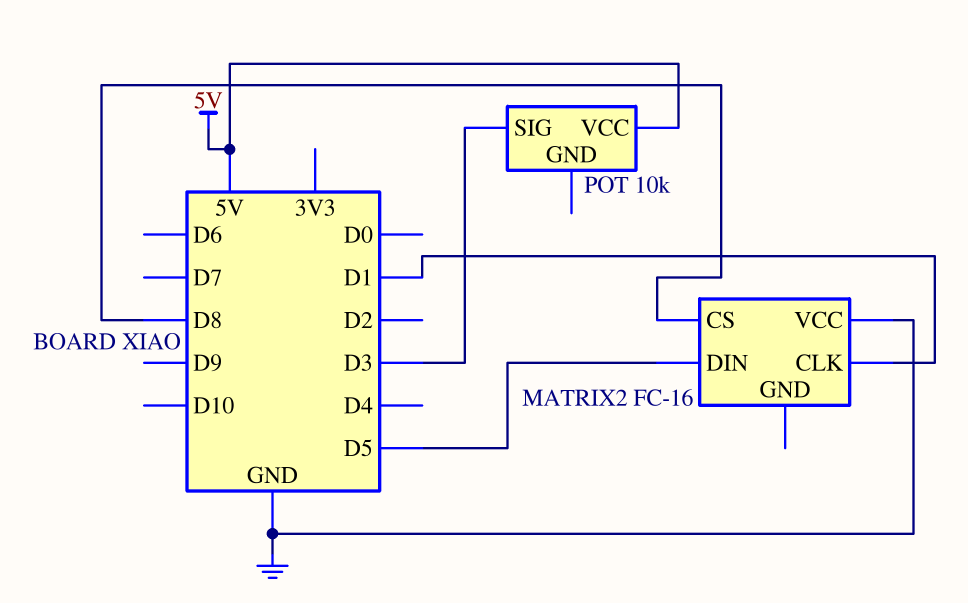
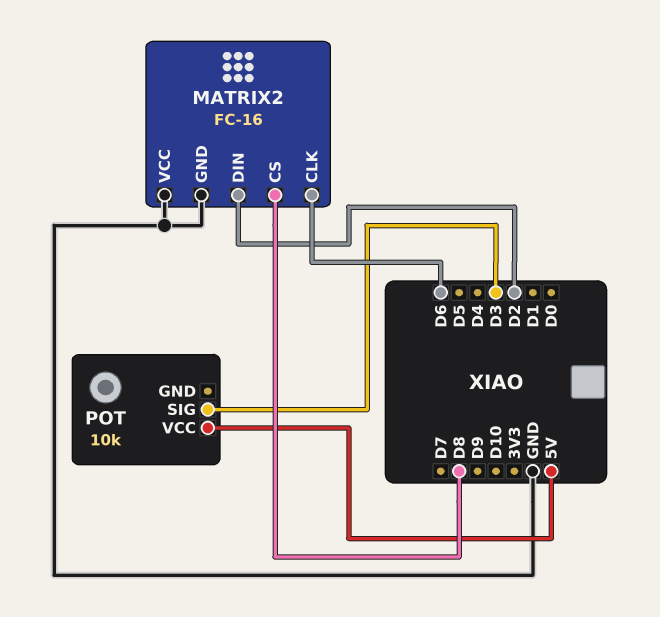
MATRIX2 pin CLK: D1 -> D6
MATRIX2 pin DIN: D5 -> D2
MATRIX2 pin GND: none -> GND

